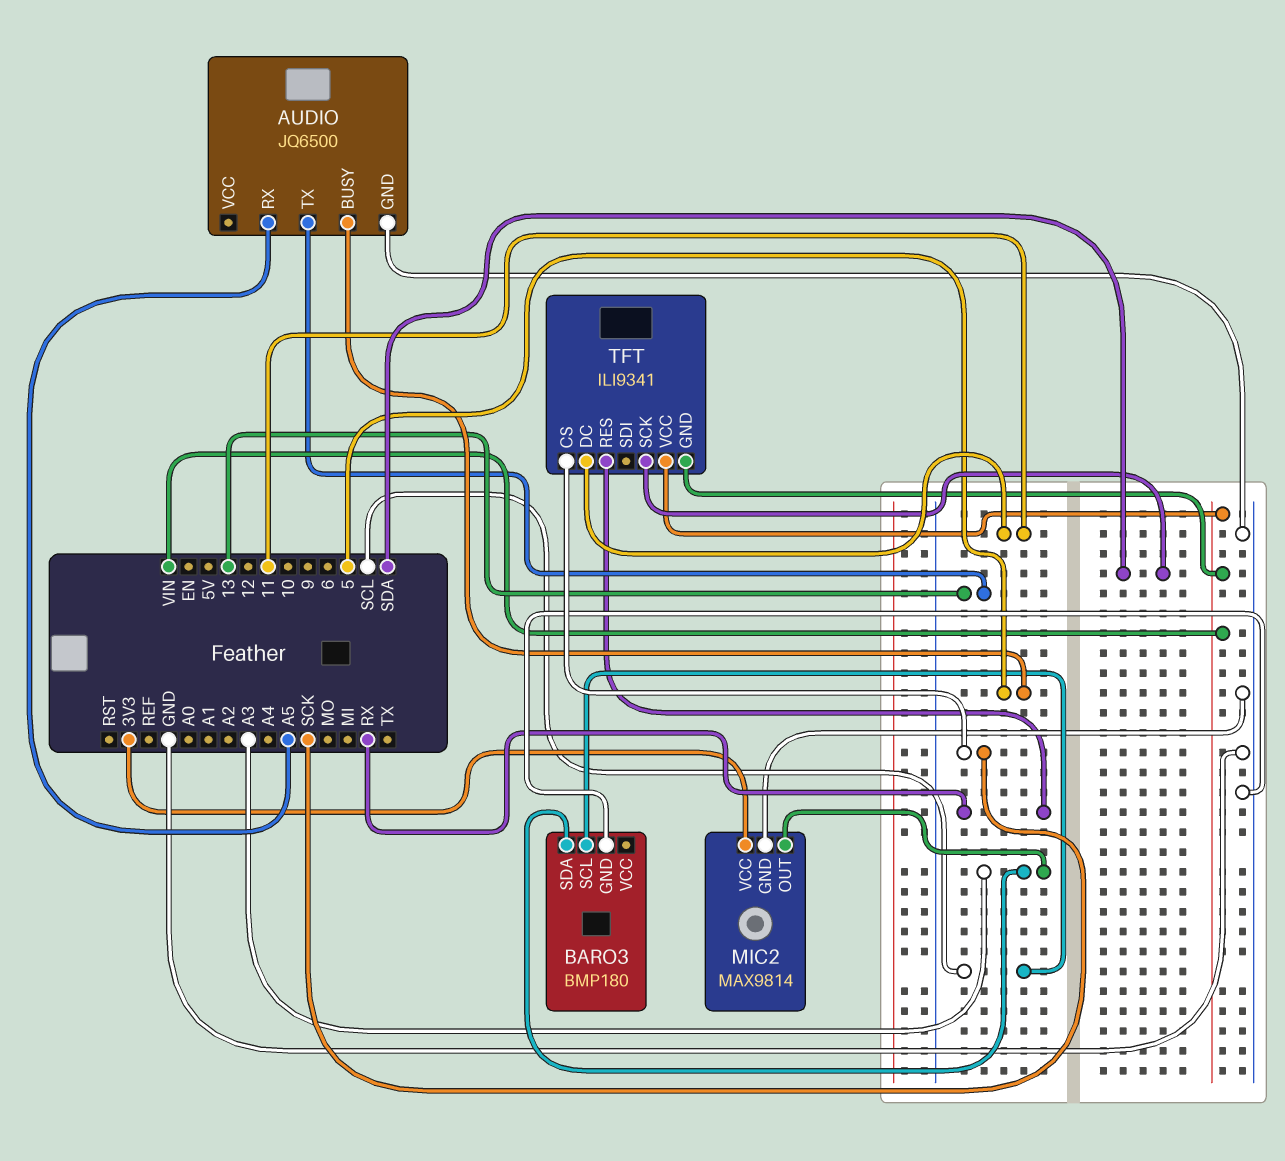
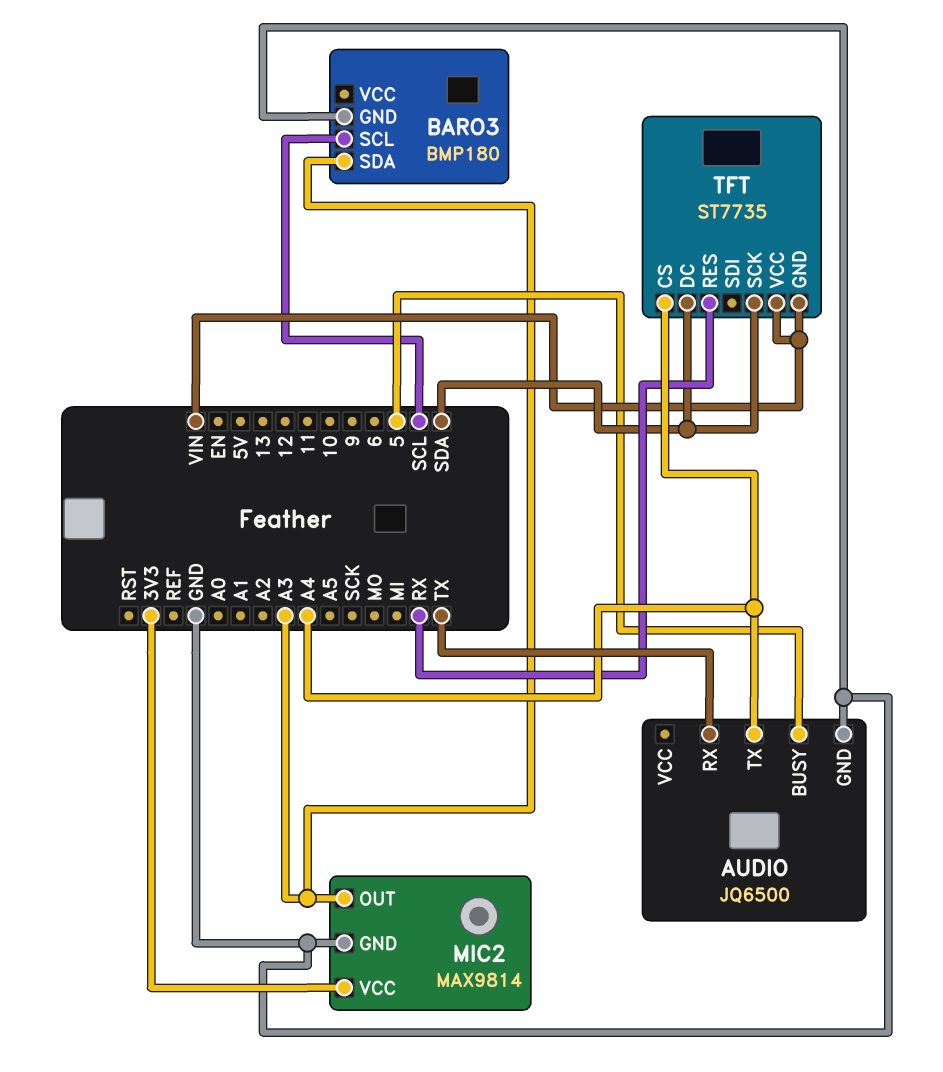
AUDIO pin RX: A5 -> TX
AUDIO pin TX: 13 -> A4
TFT: ILI9341 -> ST7735
TFT pin CS: SCK -> A4
TFT pin DC: 11 -> SDA

